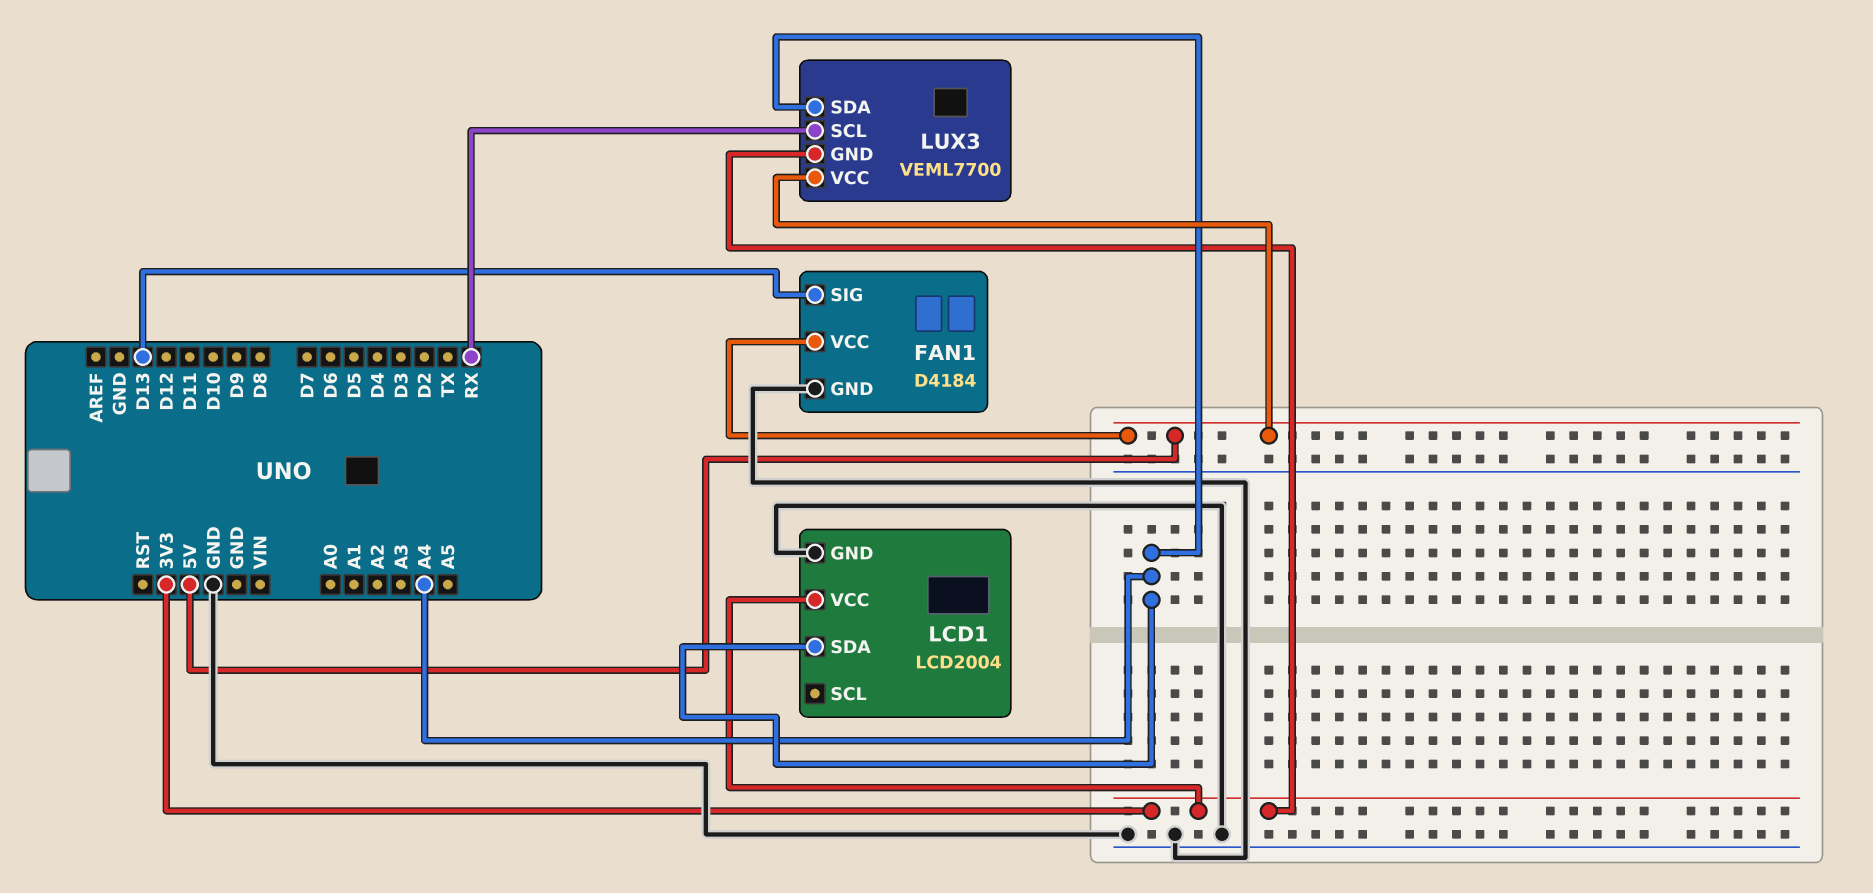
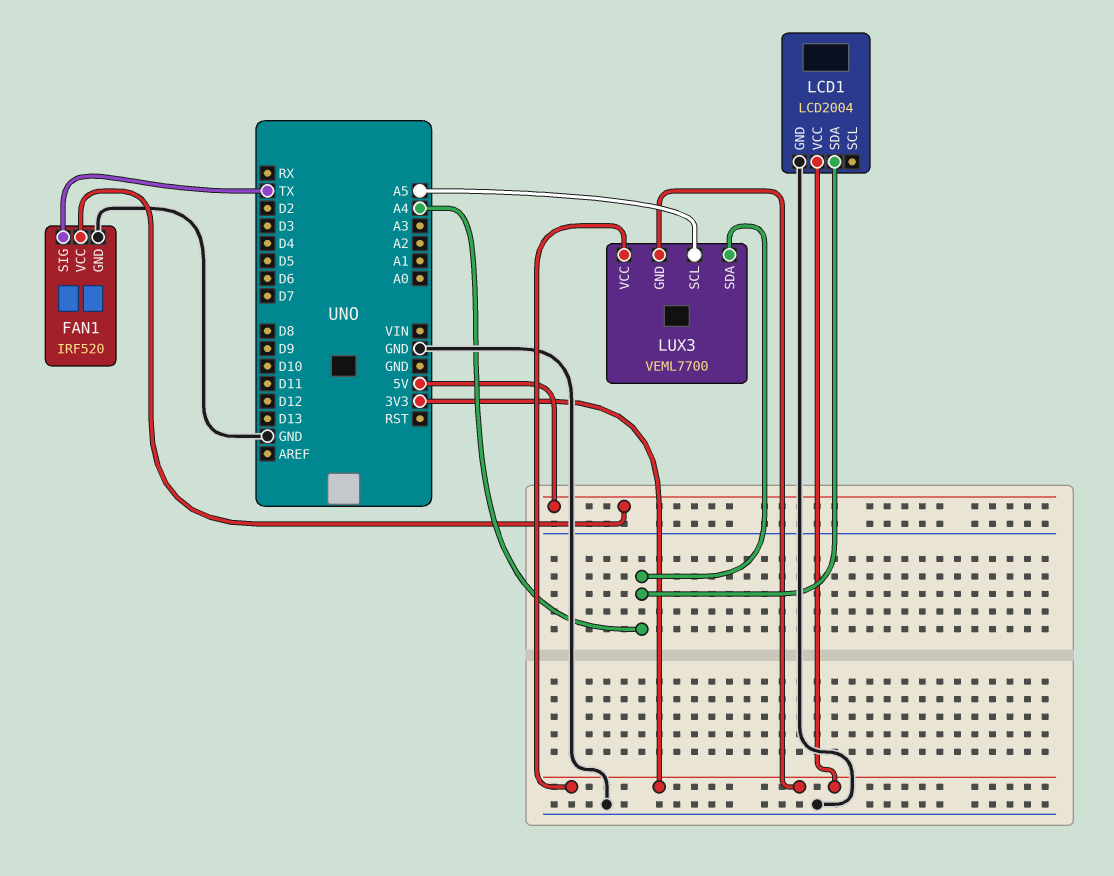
FAN1: D4184 -> IRF520
FAN1 pin SIG: D13 -> TX
LUX3 pin SCL: RX -> A5
LUX3 pin VCC: 5V -> 3V3

